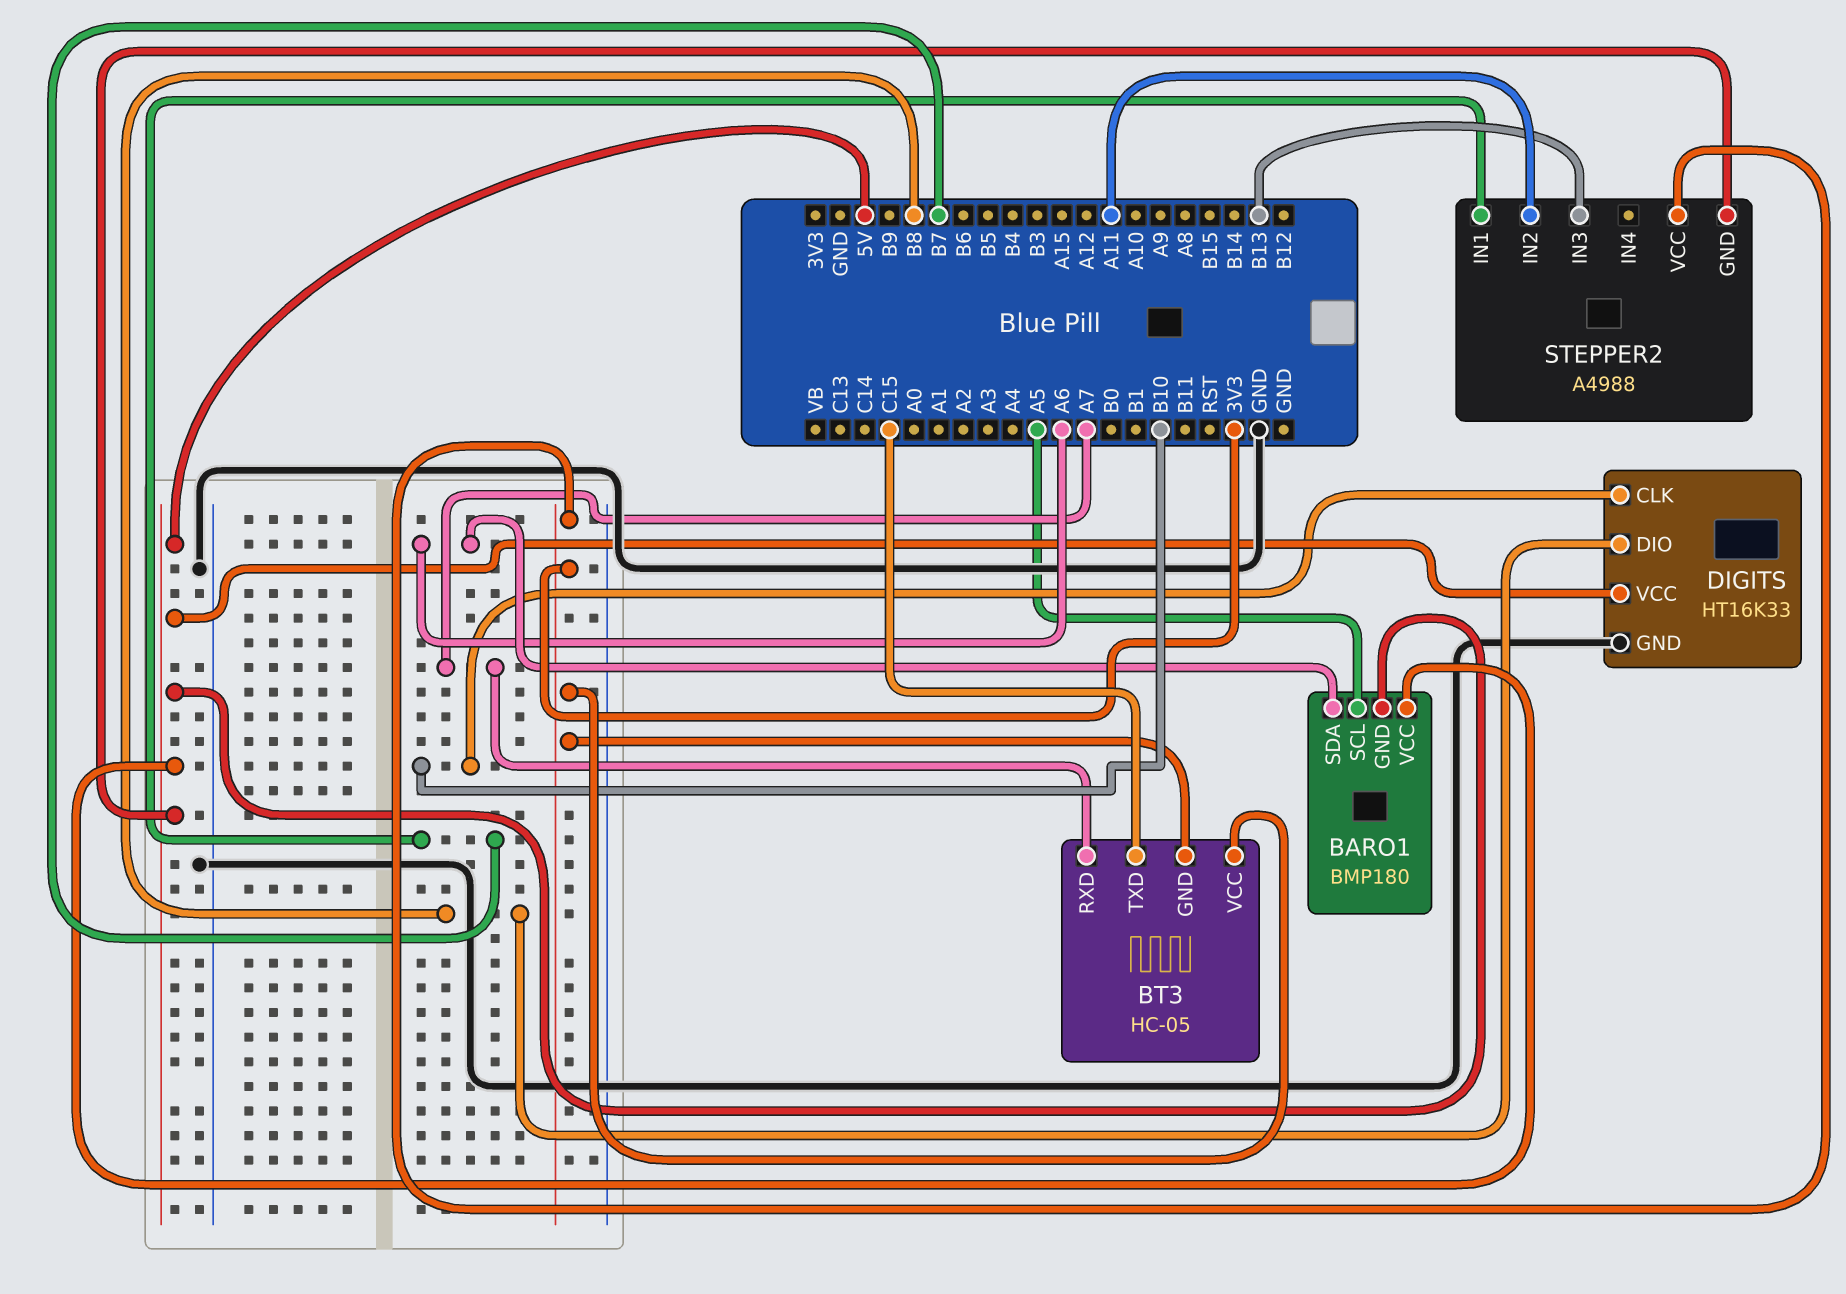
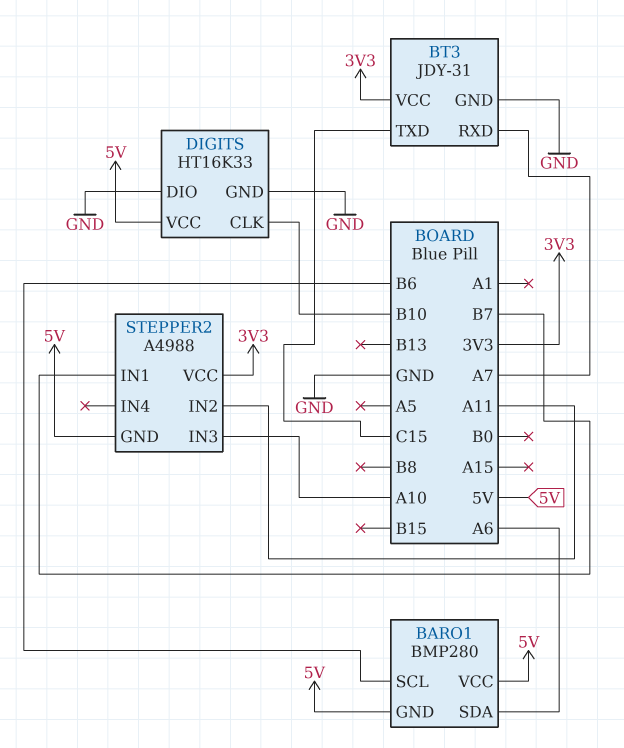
BARO1: BMP180 -> BMP280
BARO1 pin SCL: A5 -> B6
BT3: HC-05 -> JDY-31
BT3 pin GND: 3V3 -> GND
DIGITS pin DIO: B8 -> GND
STEPPER2 pin IN3: B13 -> A10

